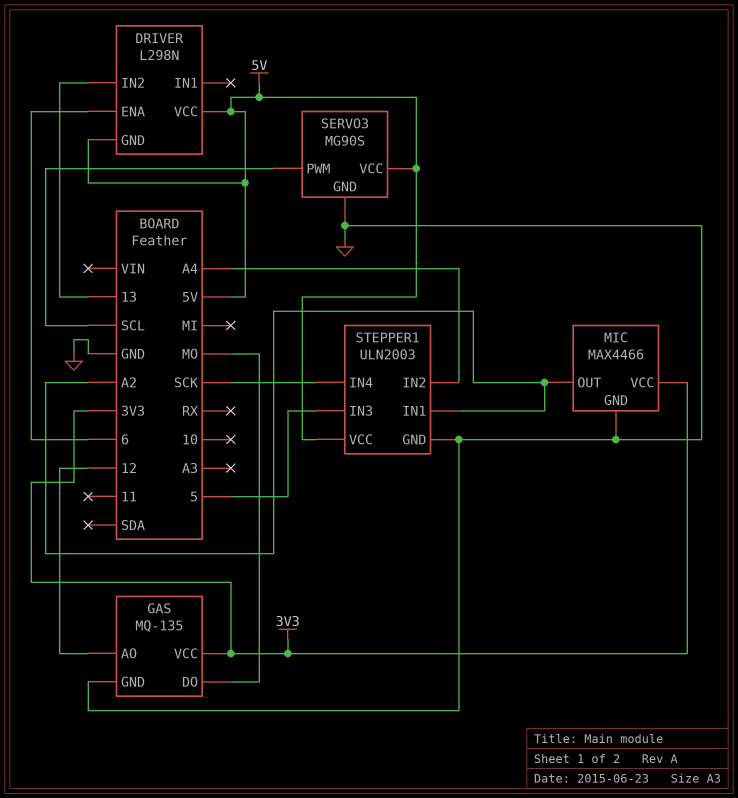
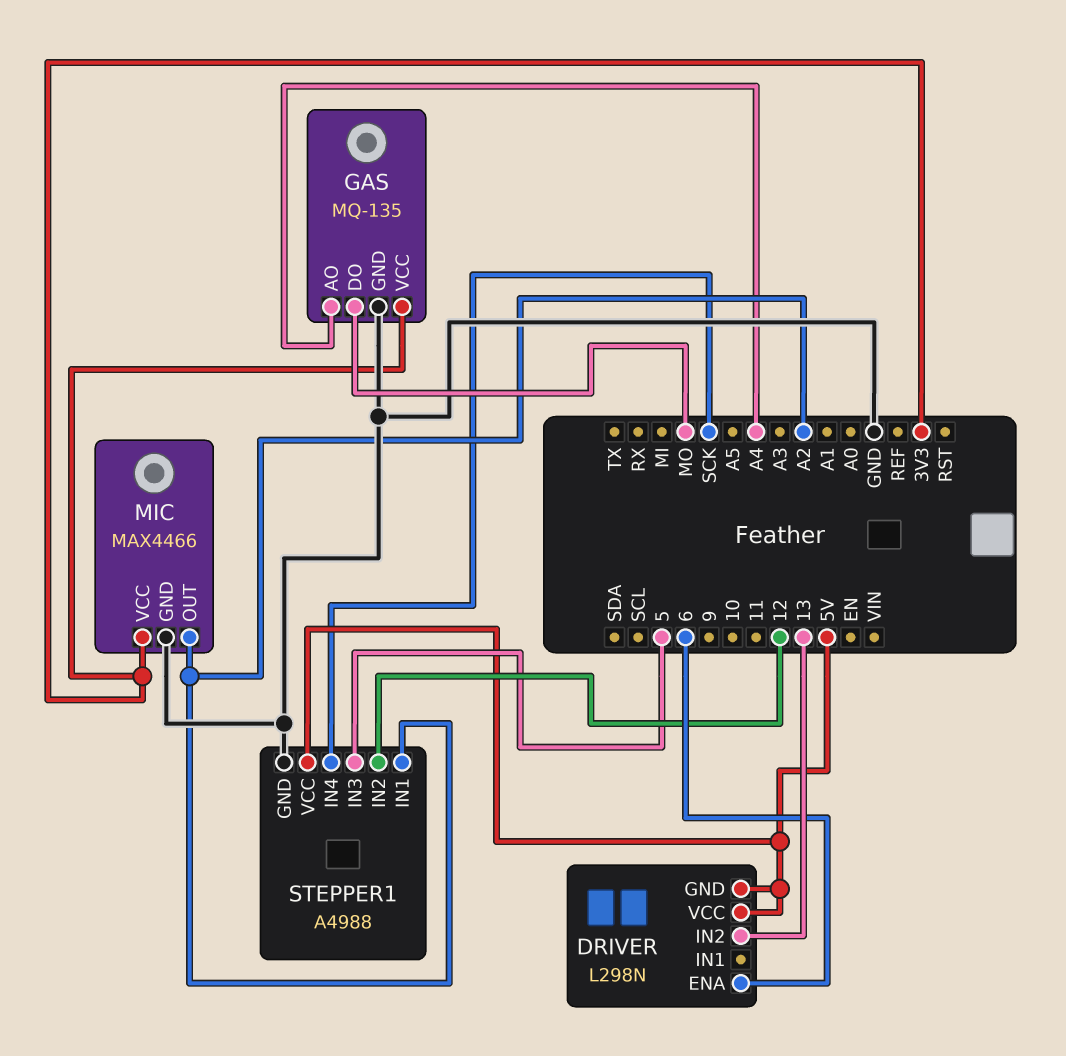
GAS pin AO: 12 -> A4
SERVO3: MG90S -> none
SERVO3 pin GND: GND -> none
SERVO3 pin PWM: SCL -> none
SERVO3 pin VCC: 5V -> none
STEPPER1: ULN2003 -> A4988
STEPPER1 pin IN2: A4 -> 12

